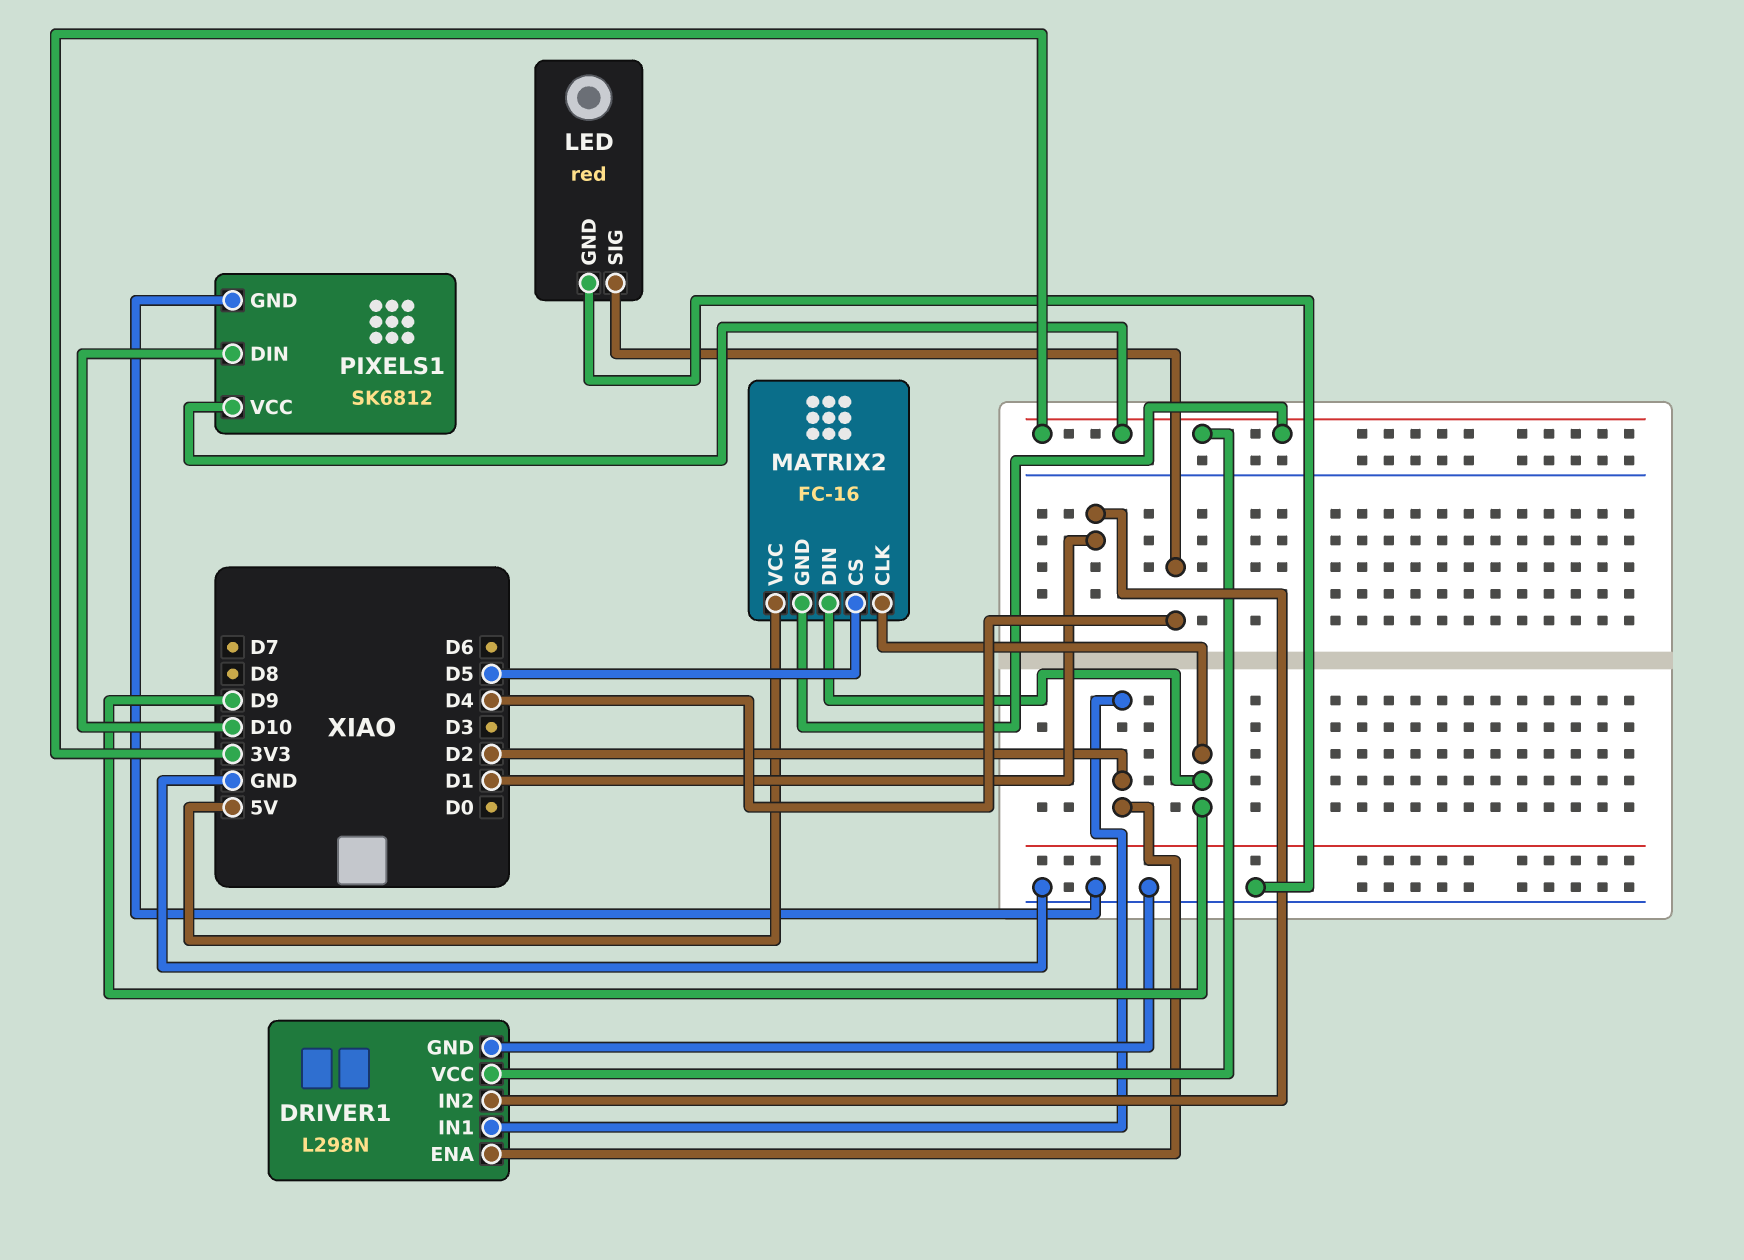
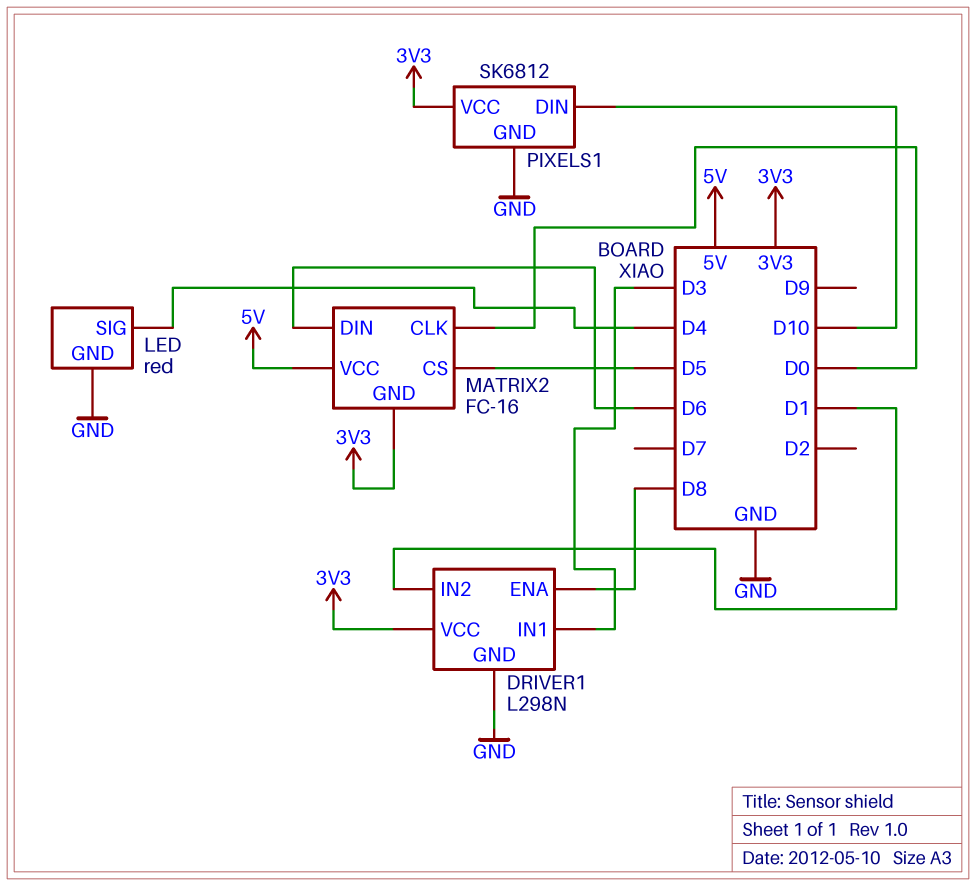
DRIVER1 pin ENA: D2 -> D8
DRIVER1 pin IN1: D2 -> D3
MATRIX2 pin CLK: D9 -> D0
MATRIX2 pin DIN: D9 -> D6

